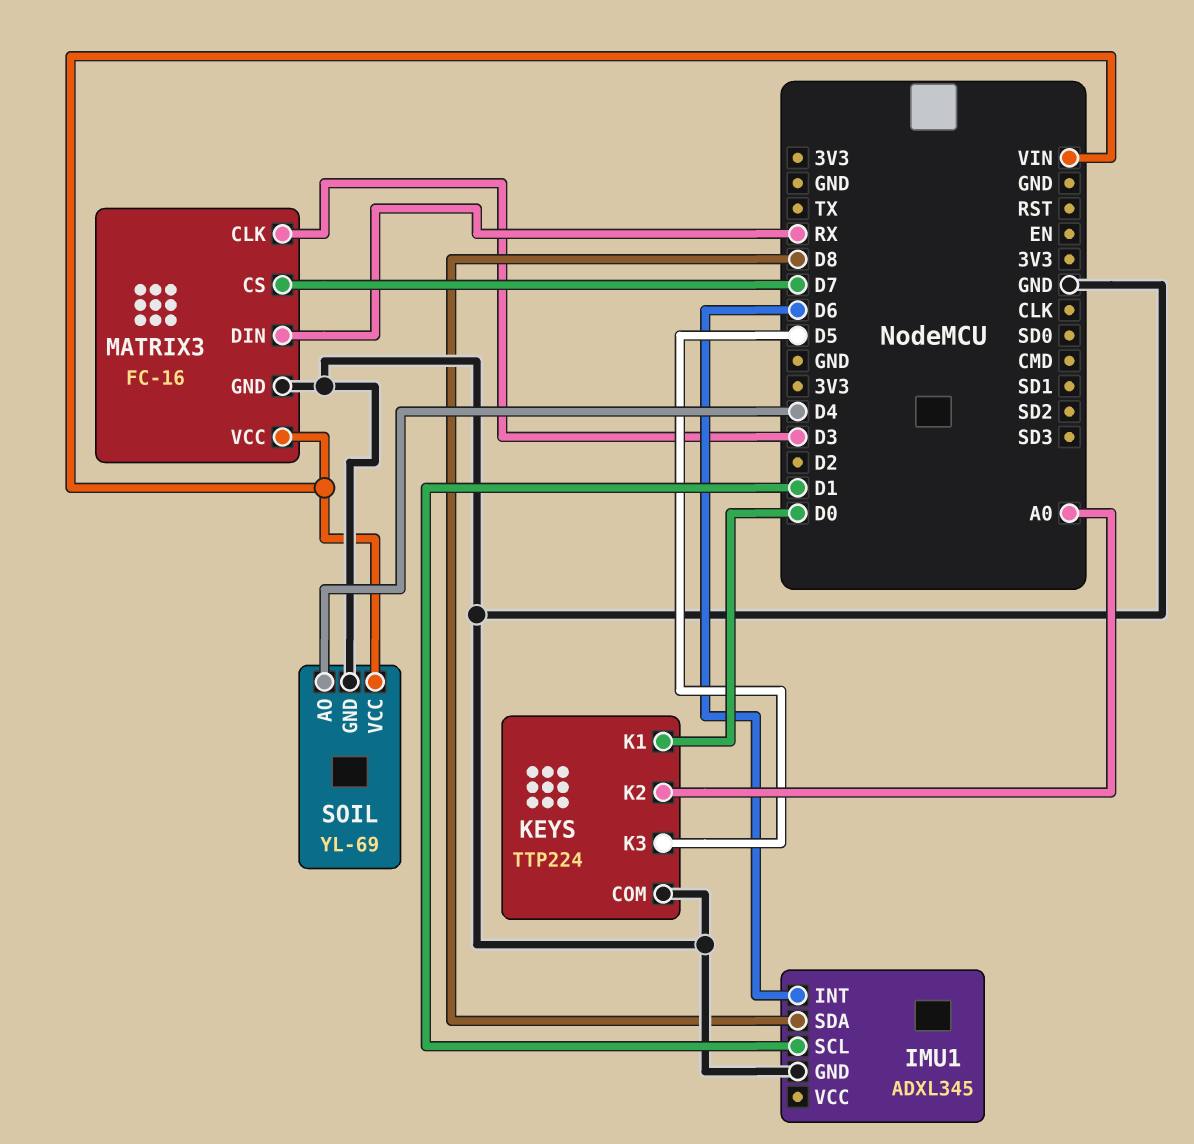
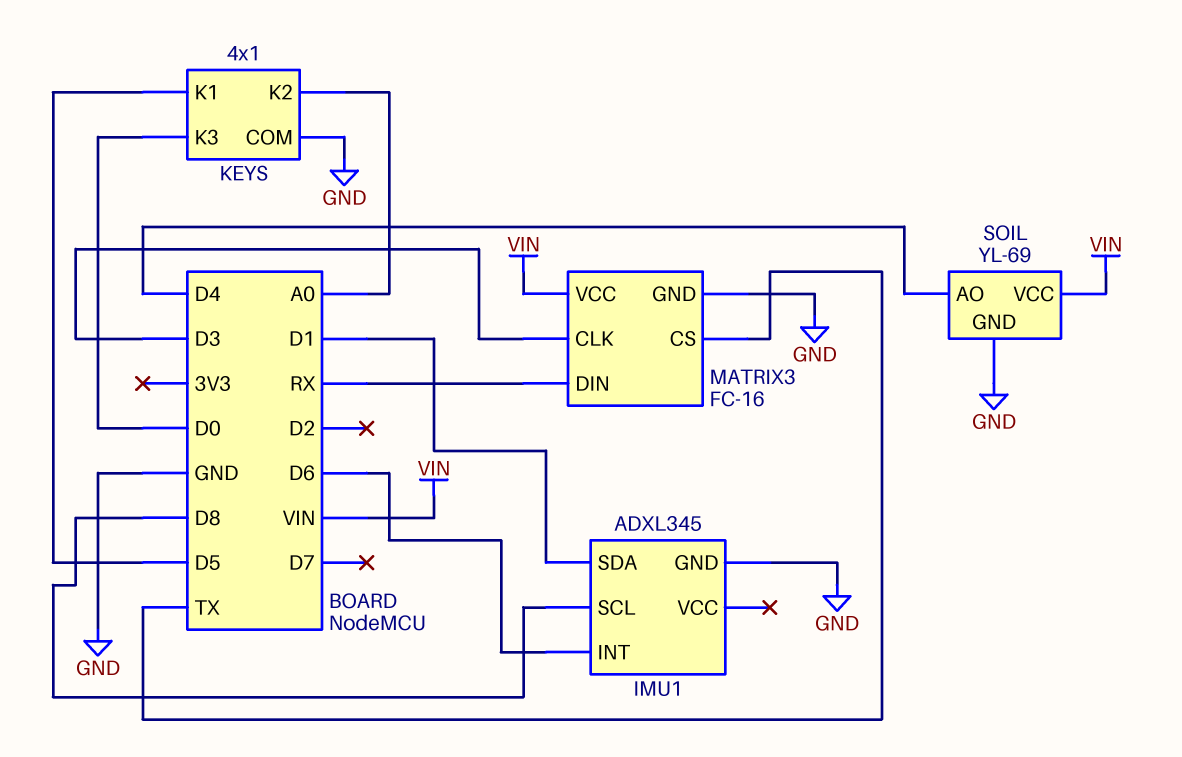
IMU1 pin SCL: D1 -> D8
IMU1 pin SDA: D8 -> D1
KEYS: TTP224 -> 4x1
KEYS pin K1: D0 -> D5
KEYS pin K3: D5 -> D0
MATRIX3 pin CS: D7 -> TX

